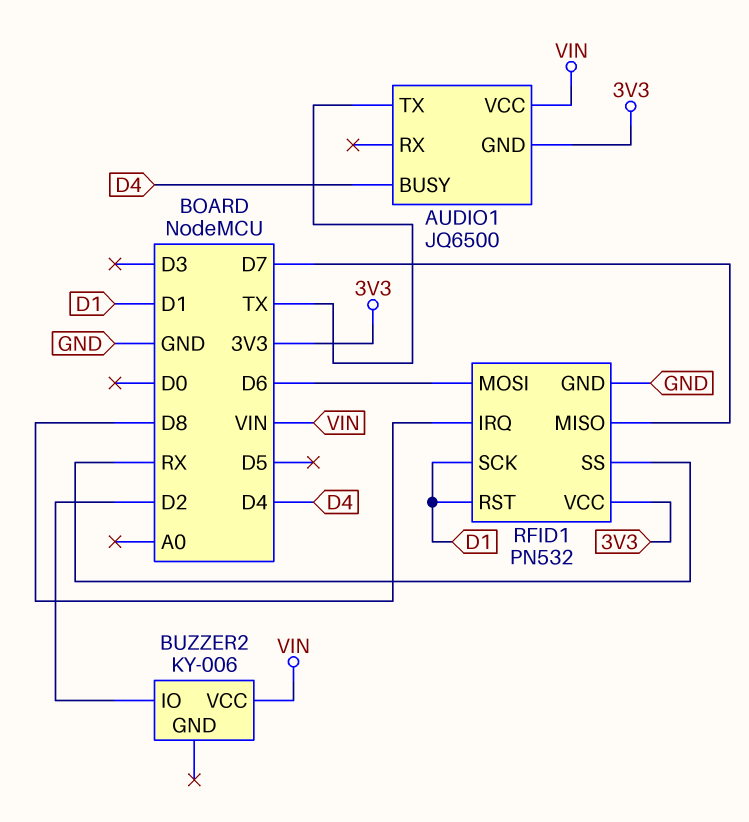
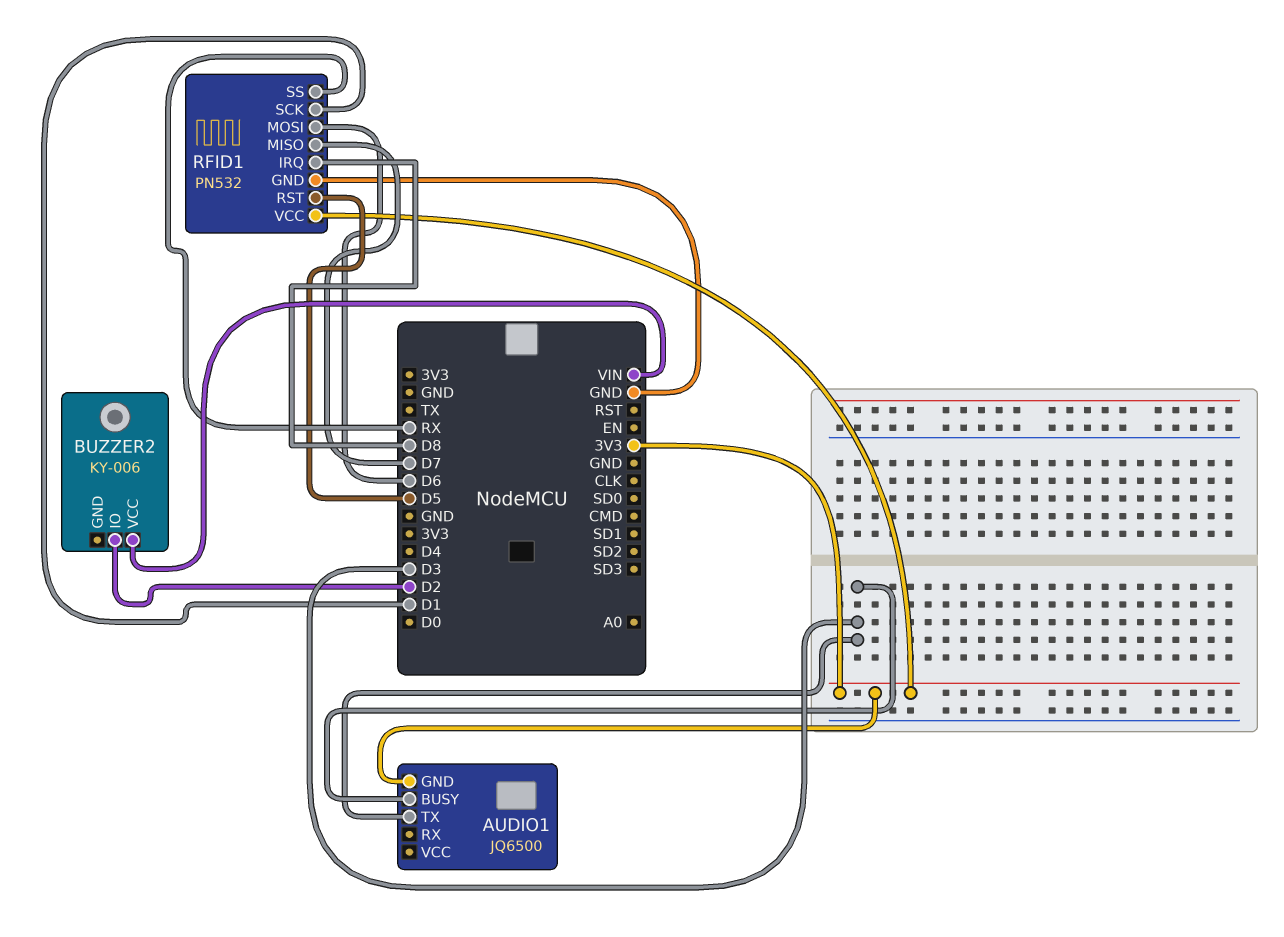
AUDIO1 pin BUSY: D4 -> D3
AUDIO1 pin TX: TX -> D3
AUDIO1 pin VCC: VIN -> none
RFID1 pin RST: D1 -> D5

